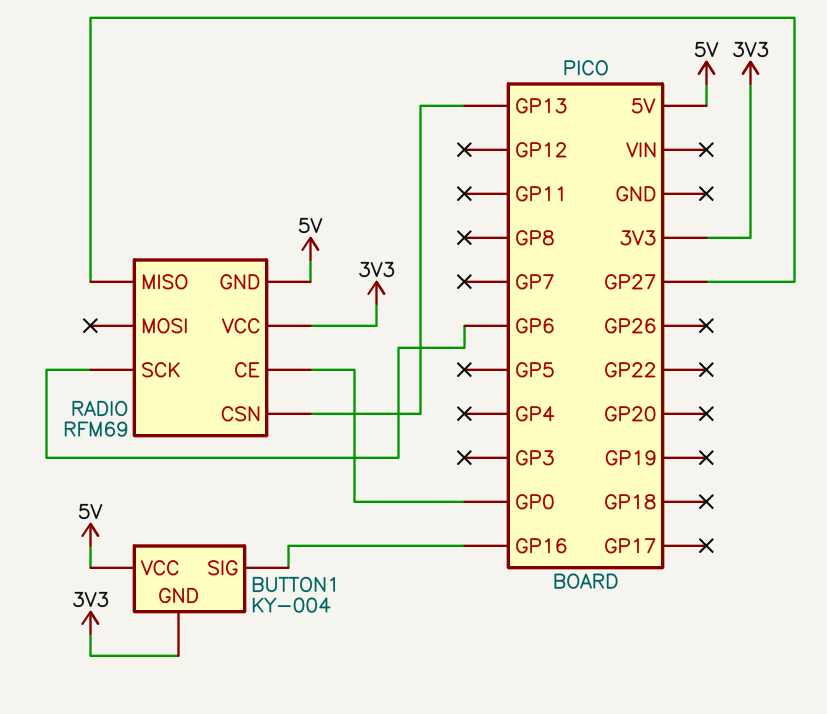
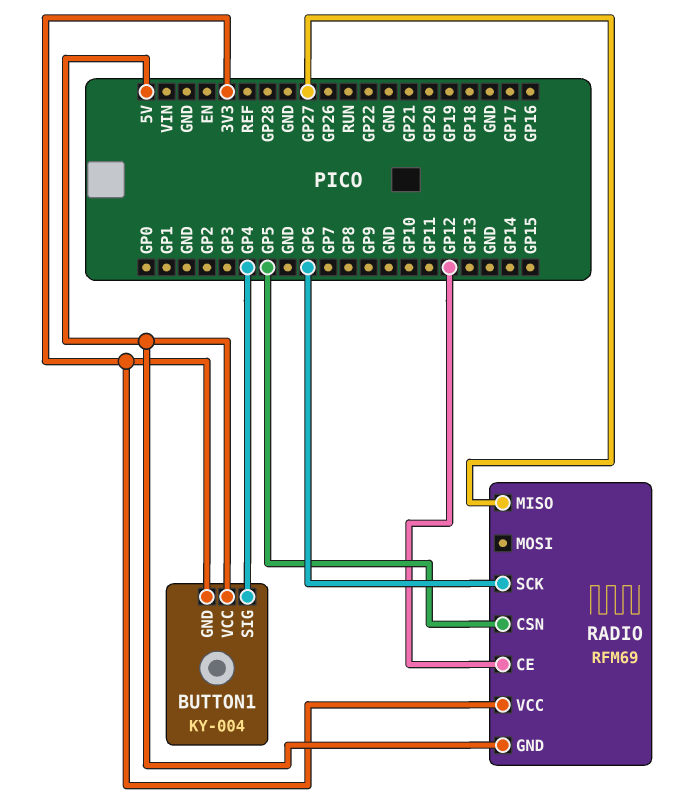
BUTTON1 pin SIG: GP16 -> GP4
RADIO pin CE: GP0 -> GP12
RADIO pin CSN: GP13 -> GP5

